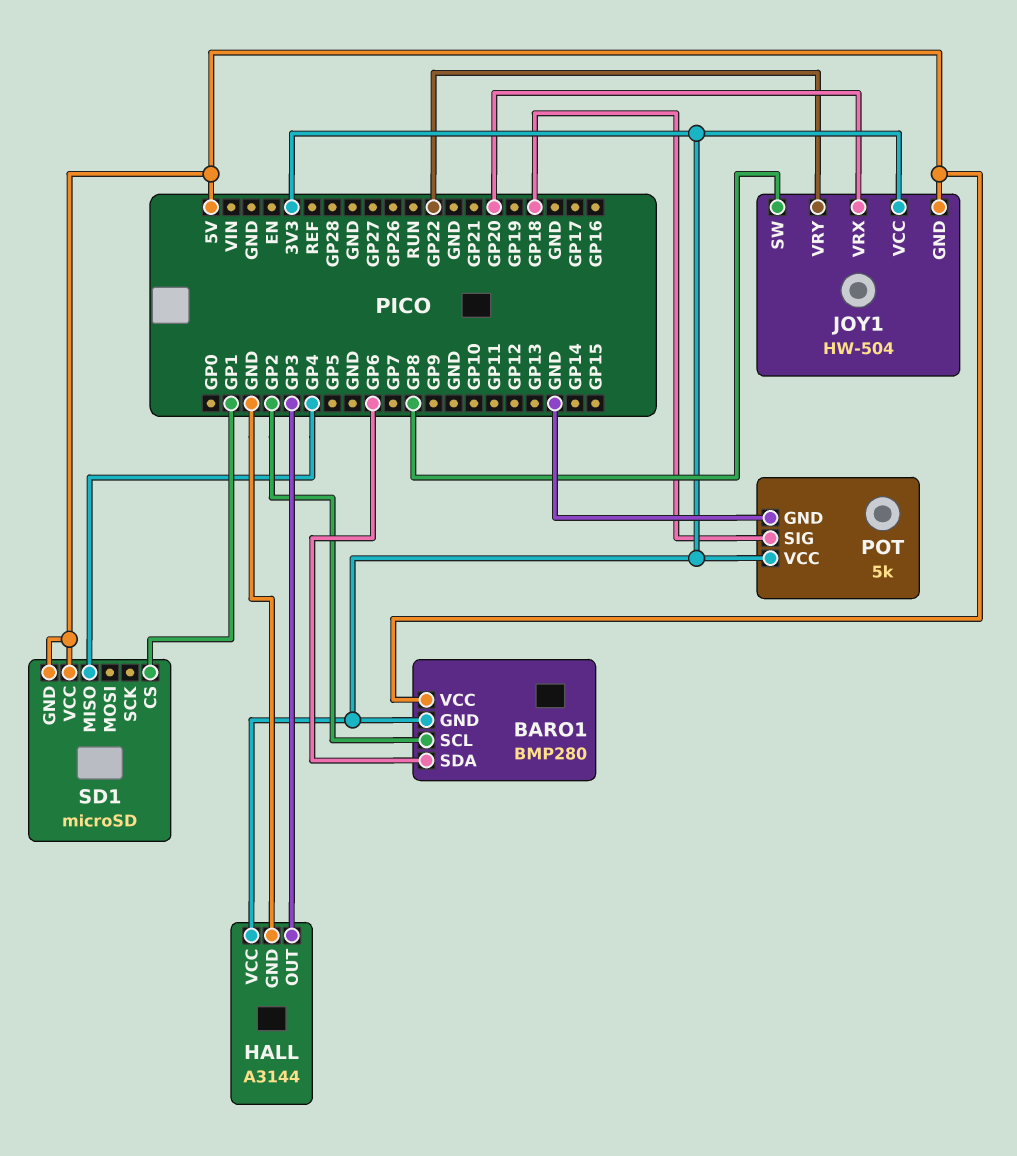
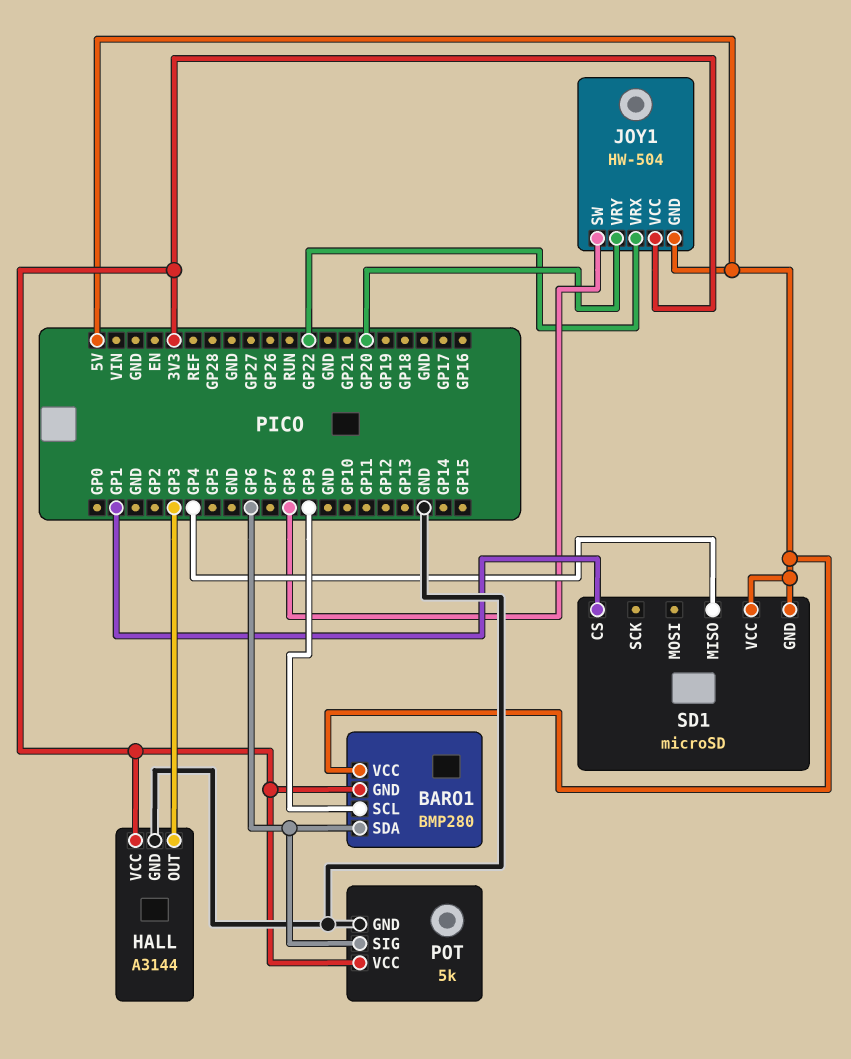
BARO1 pin SCL: GP2 -> GP9
JOY1 pin VRX: GP20 -> GP22
JOY1 pin VRY: GP22 -> GP20
POT pin SIG: GP18 -> GP6

